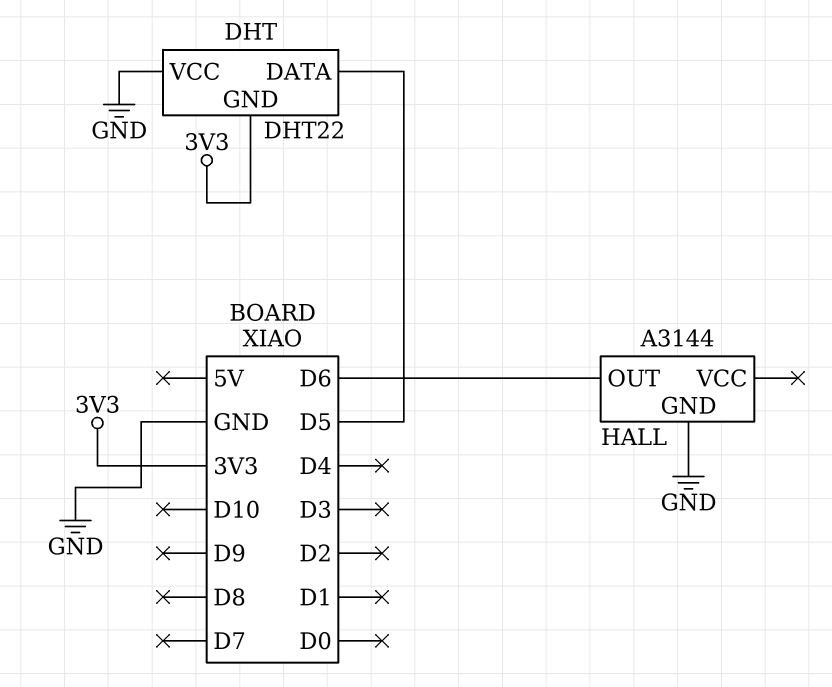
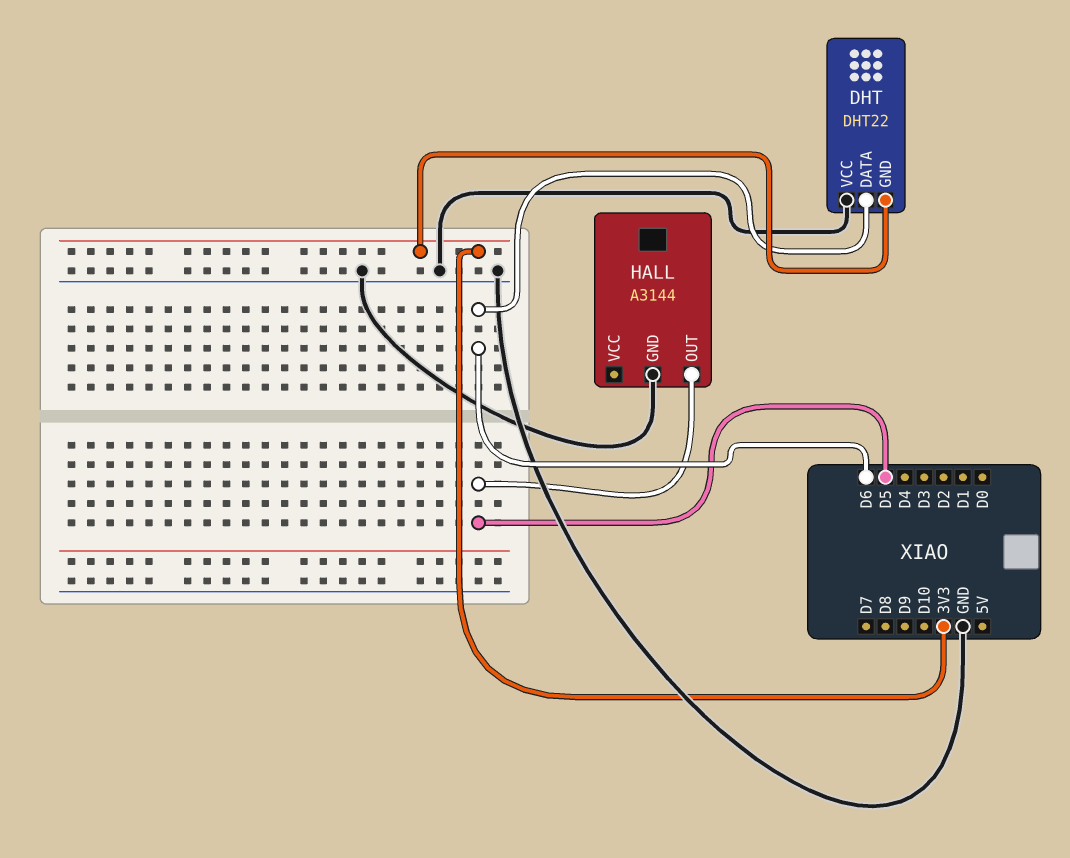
DHT pin DATA: D5 -> D6
HALL pin OUT: D6 -> D5

